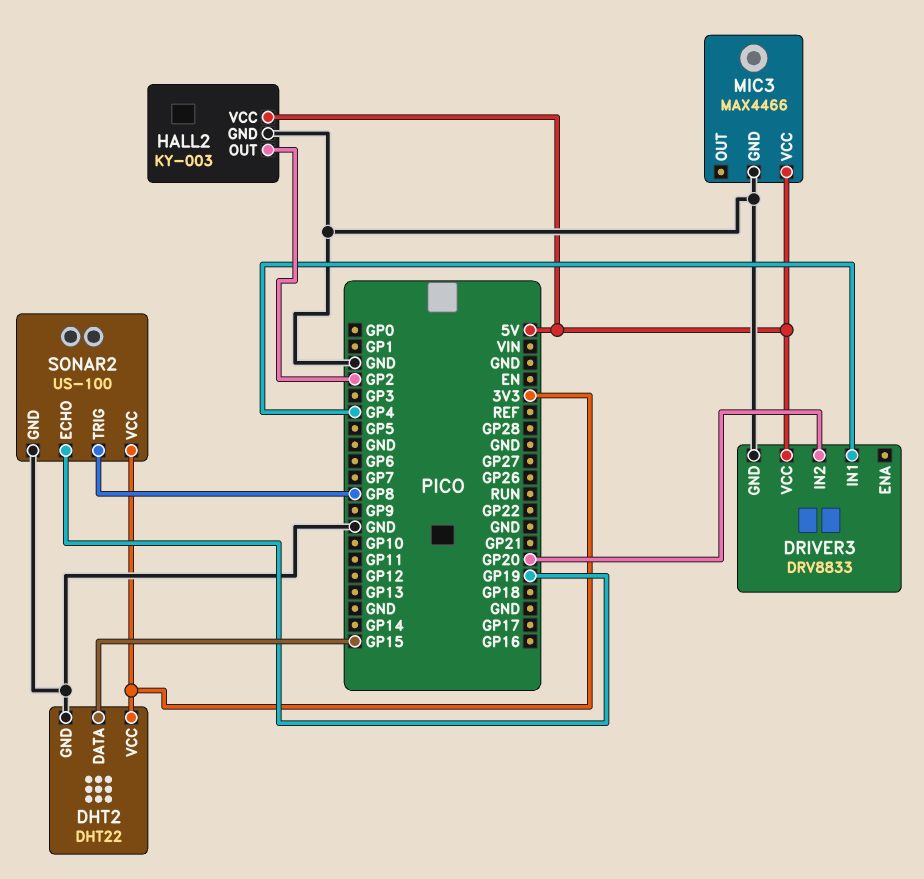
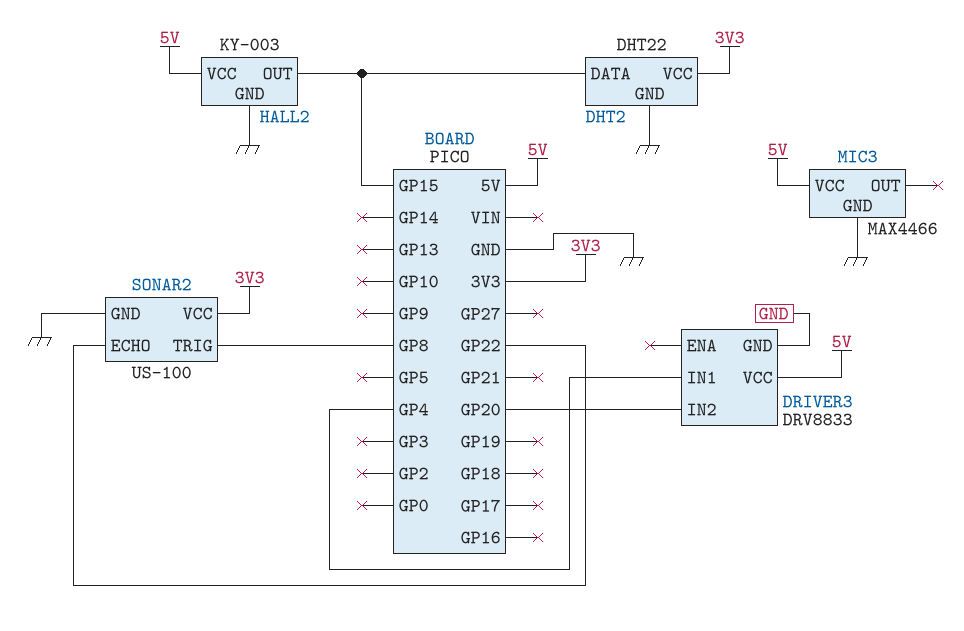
HALL2 pin OUT: GP2 -> GP15
SONAR2 pin ECHO: GP19 -> GP22

